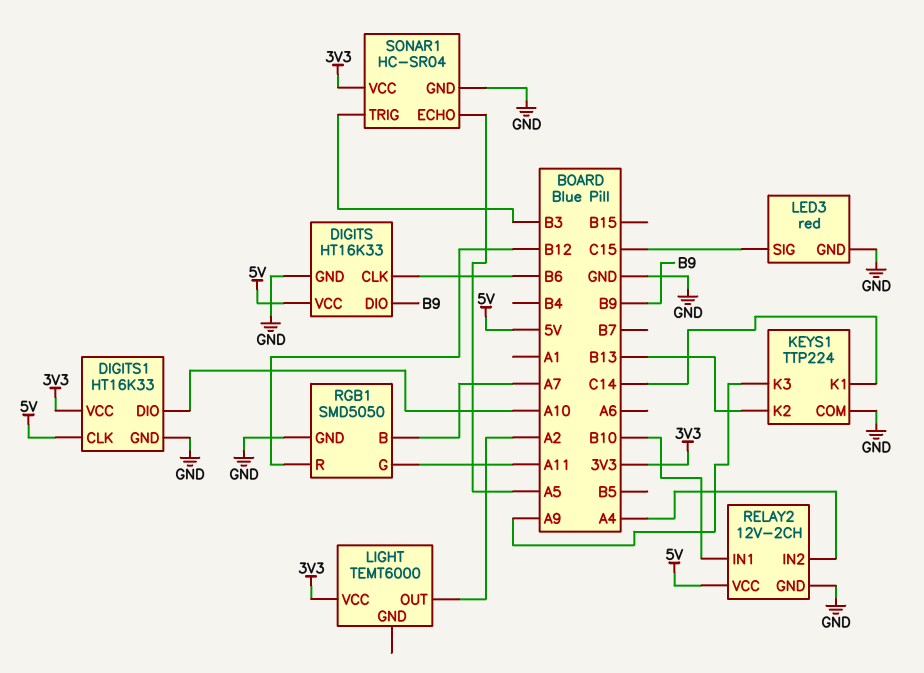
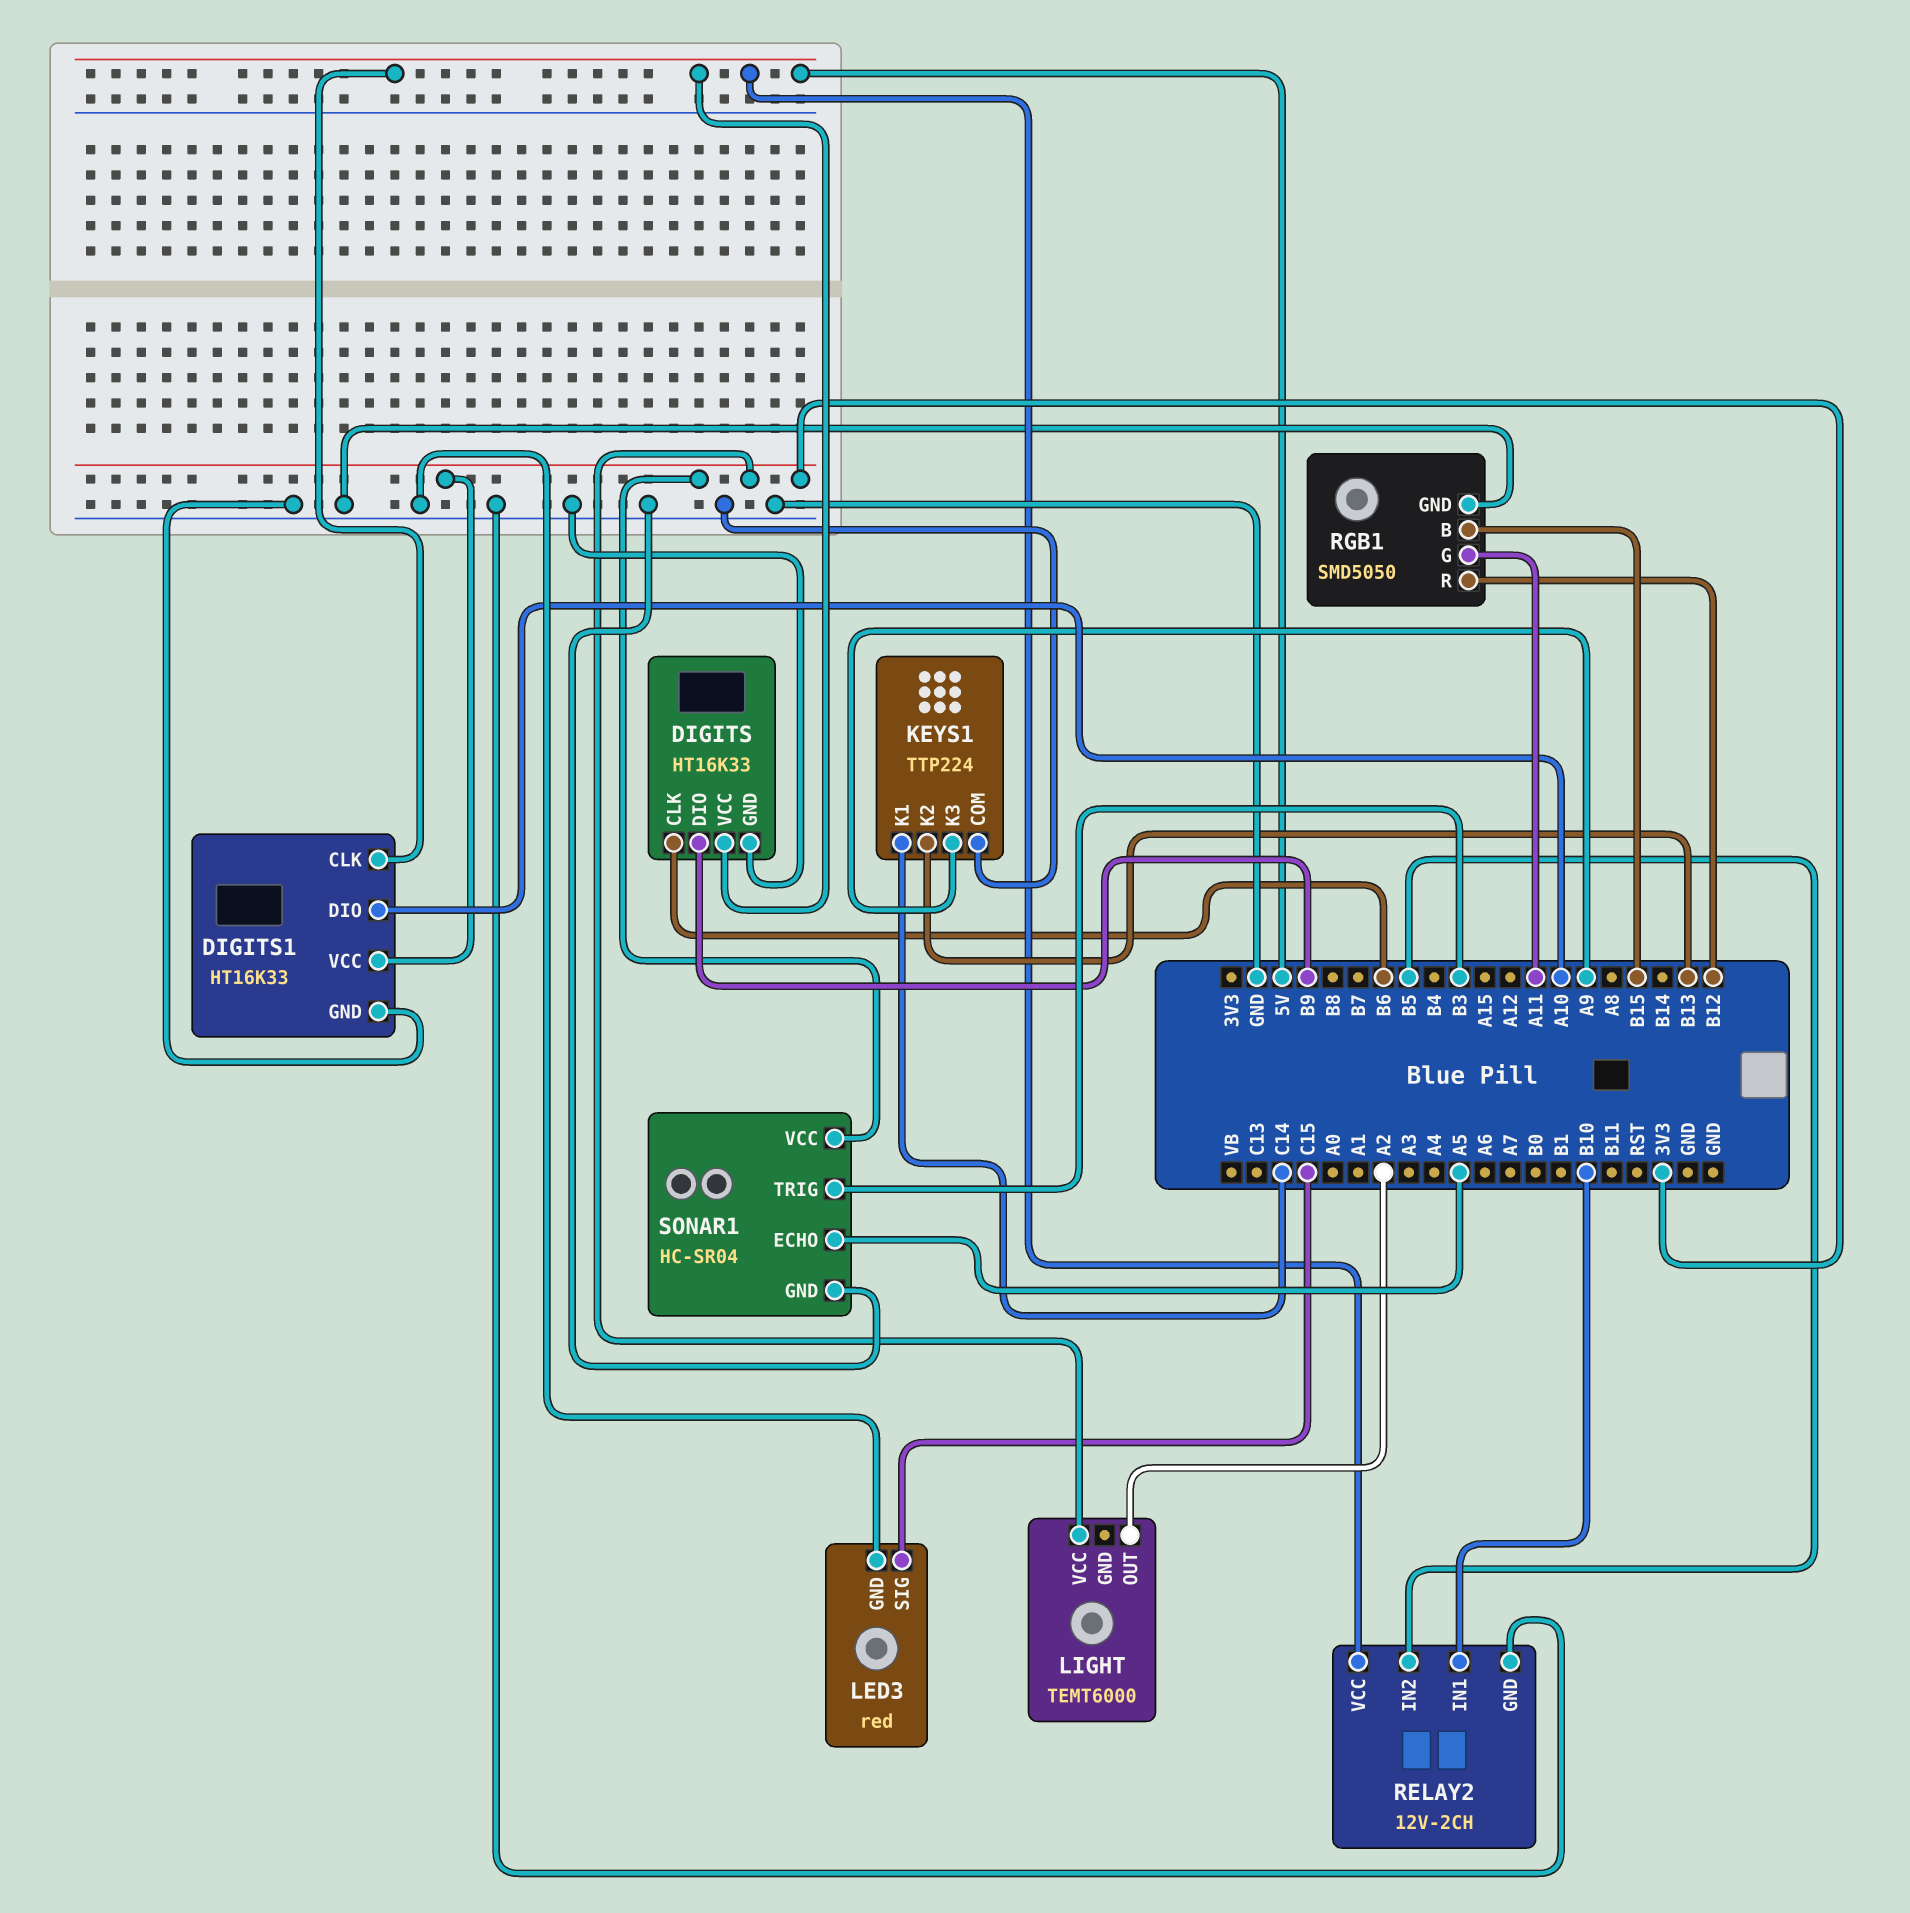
RELAY2 pin IN2: A4 -> B5
RGB1 pin B: A7 -> B15

